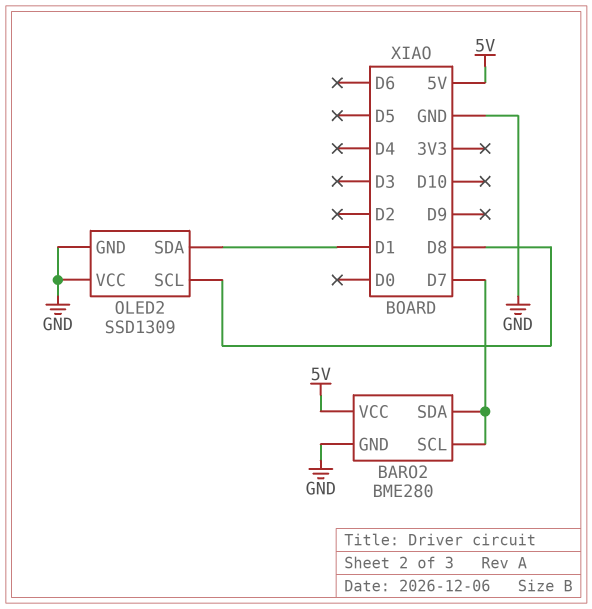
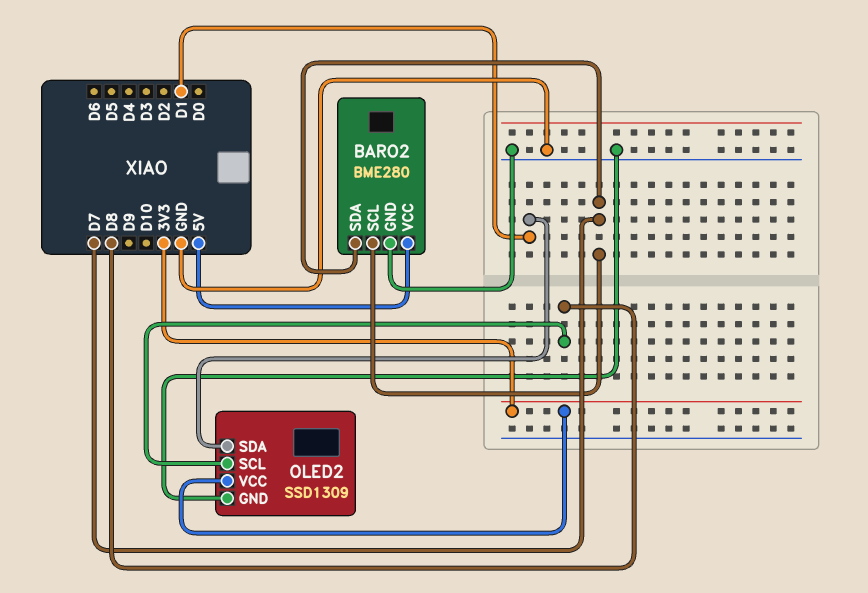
OLED2 pin VCC: GND -> 3V3

